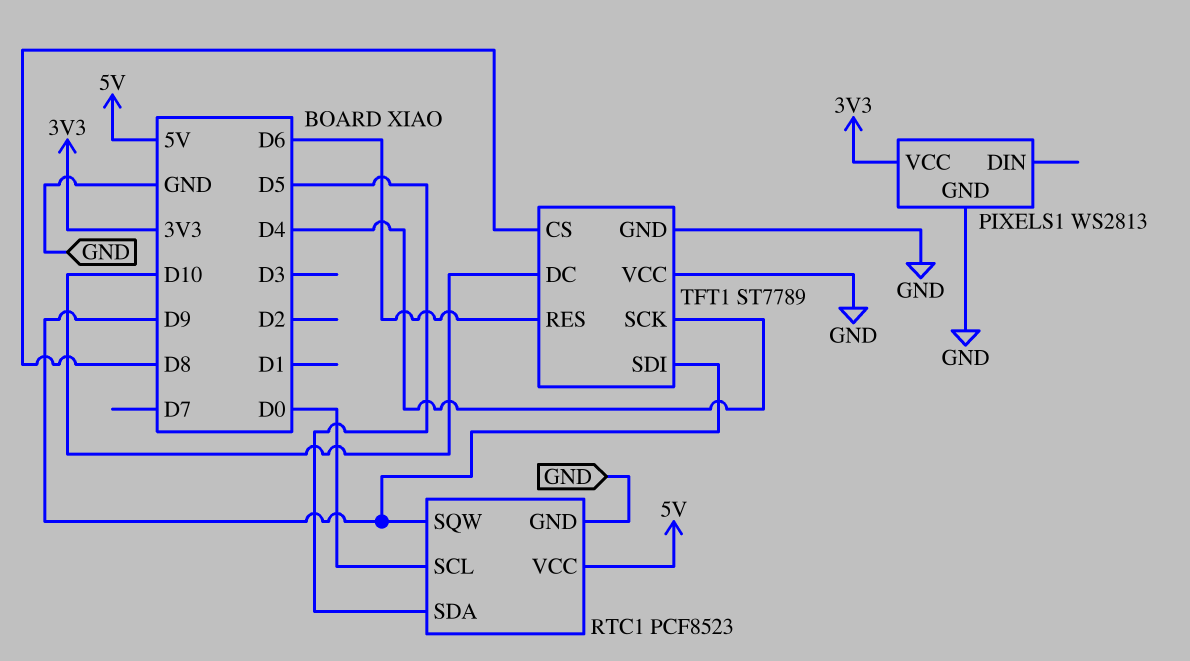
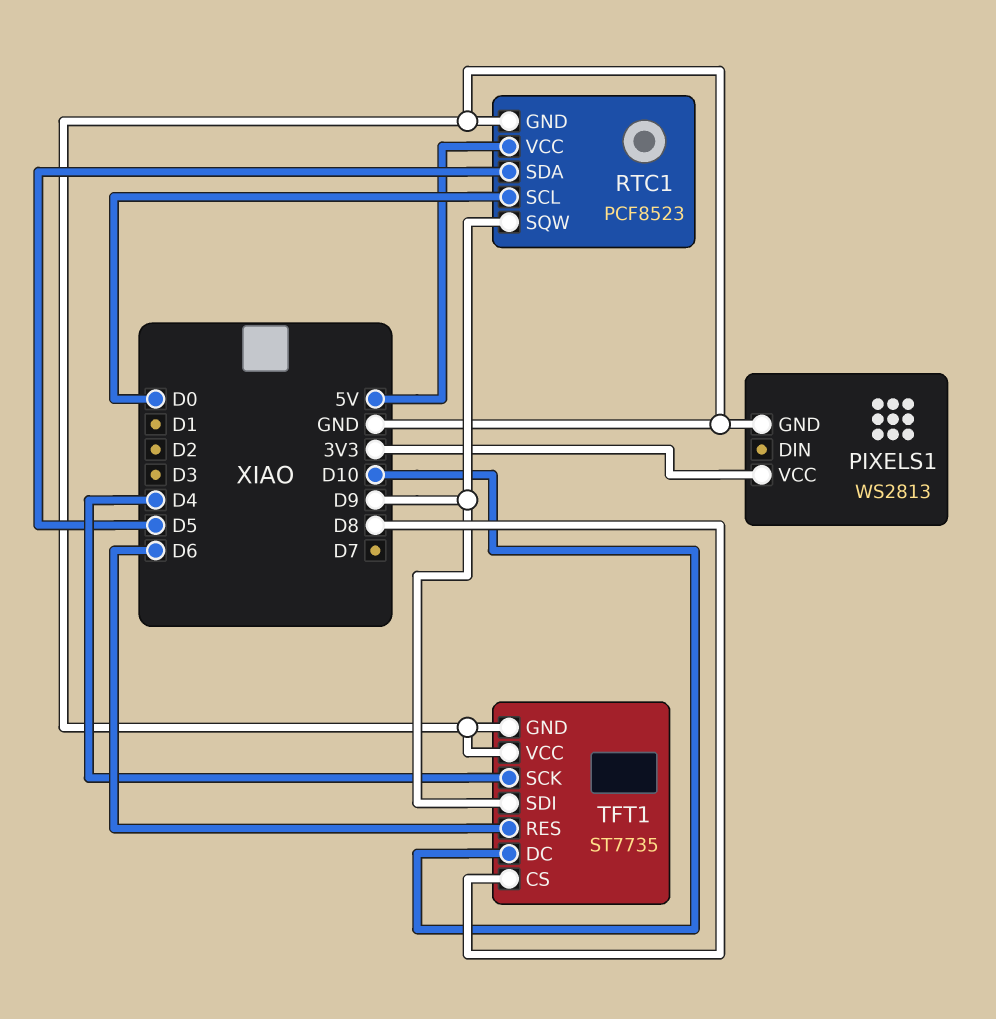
TFT1: ST7789 -> ST7735

